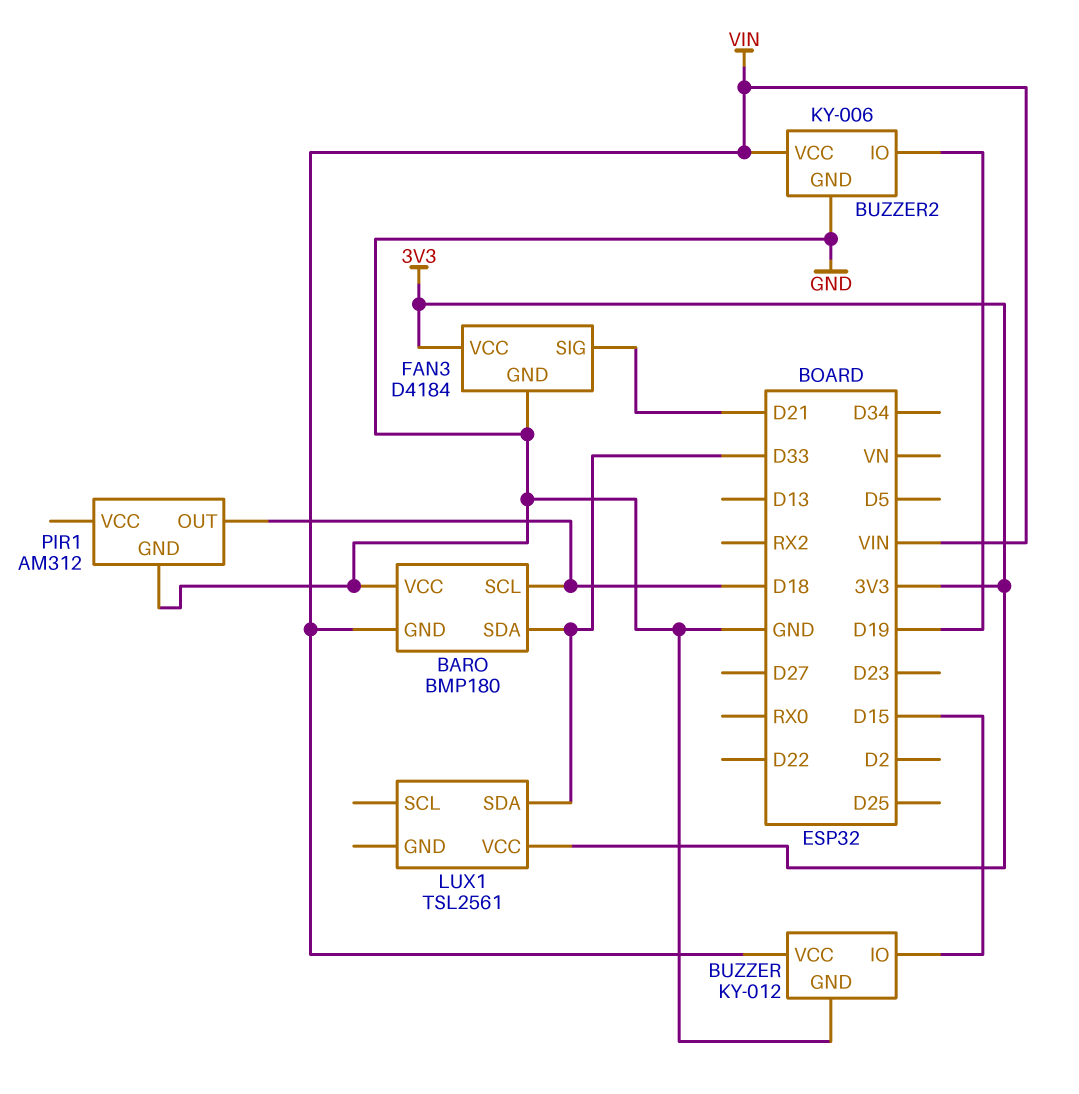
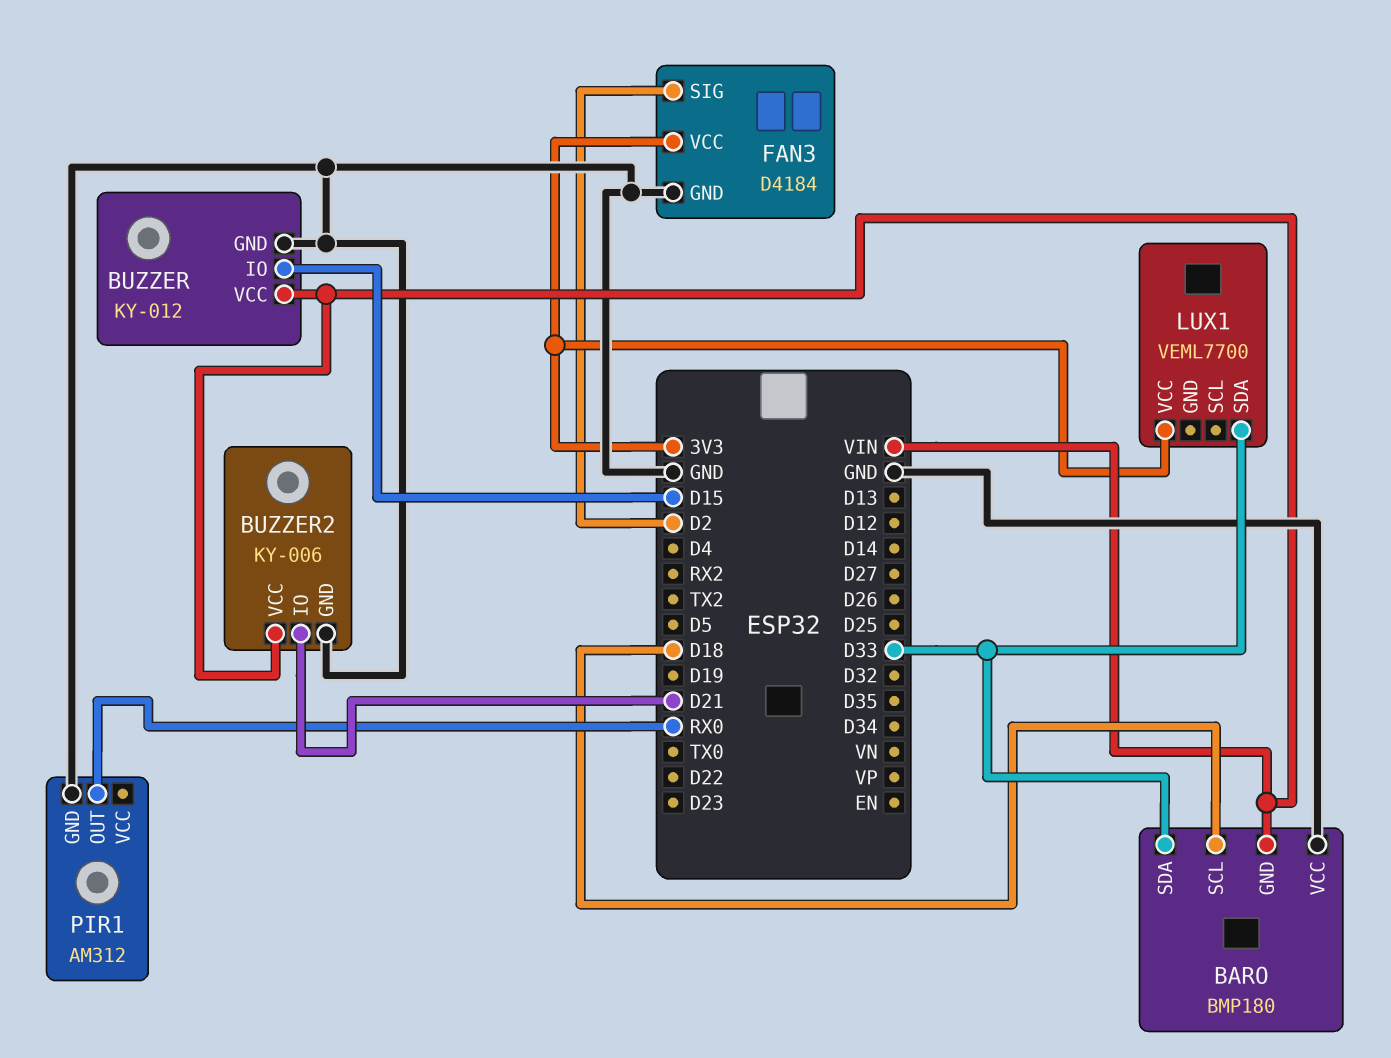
BUZZER2 pin IO: D19 -> D21
FAN3 pin SIG: D21 -> D2
LUX1: TSL2561 -> VEML7700
PIR1 pin OUT: D18 -> RX0

